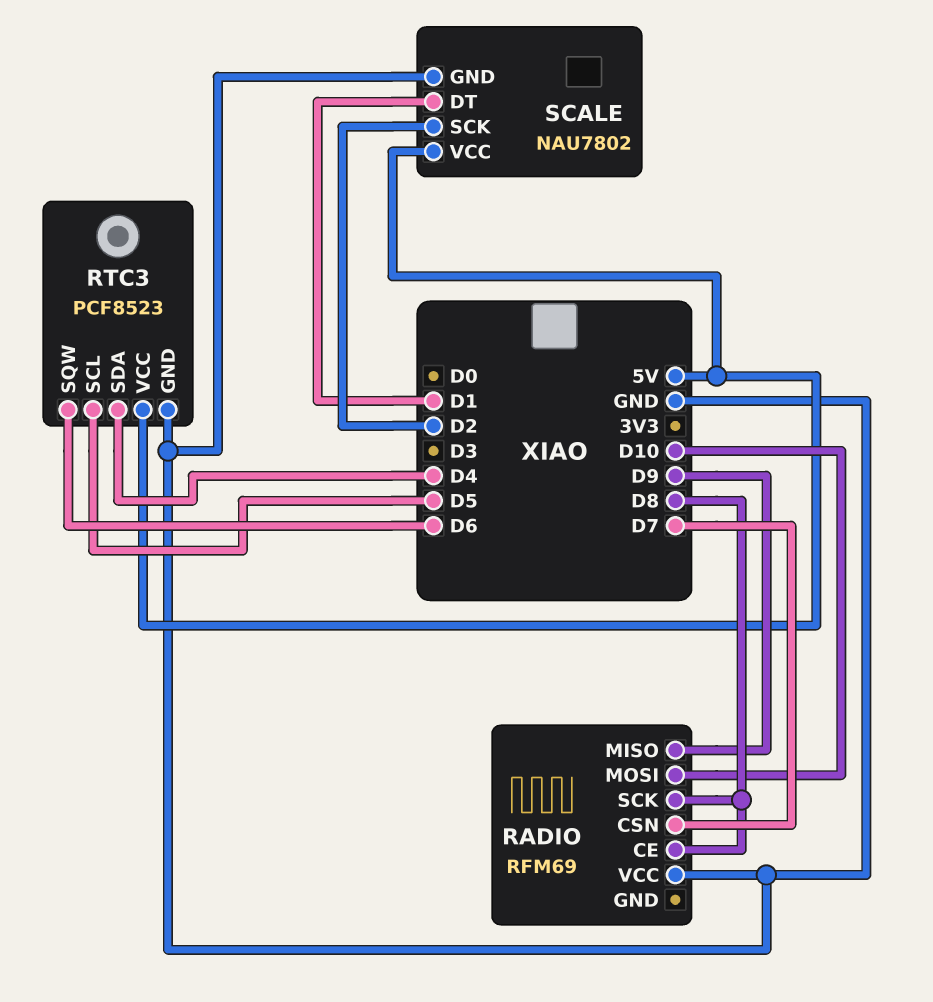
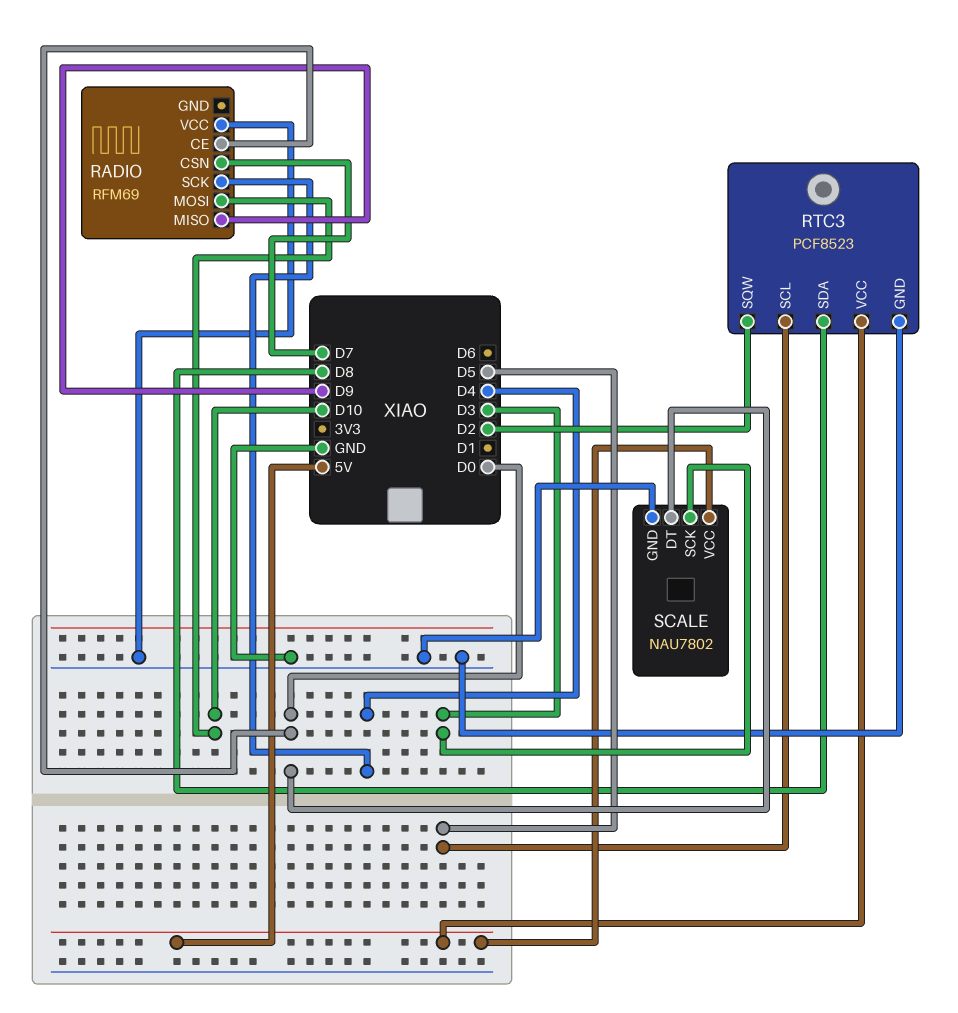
RADIO pin CE: D8 -> D0
RADIO pin SCK: D8 -> D4
RTC3 pin SDA: D4 -> D8
RTC3 pin SQW: D6 -> D2
SCALE pin DT: D1 -> D0
SCALE pin SCK: D2 -> D3

